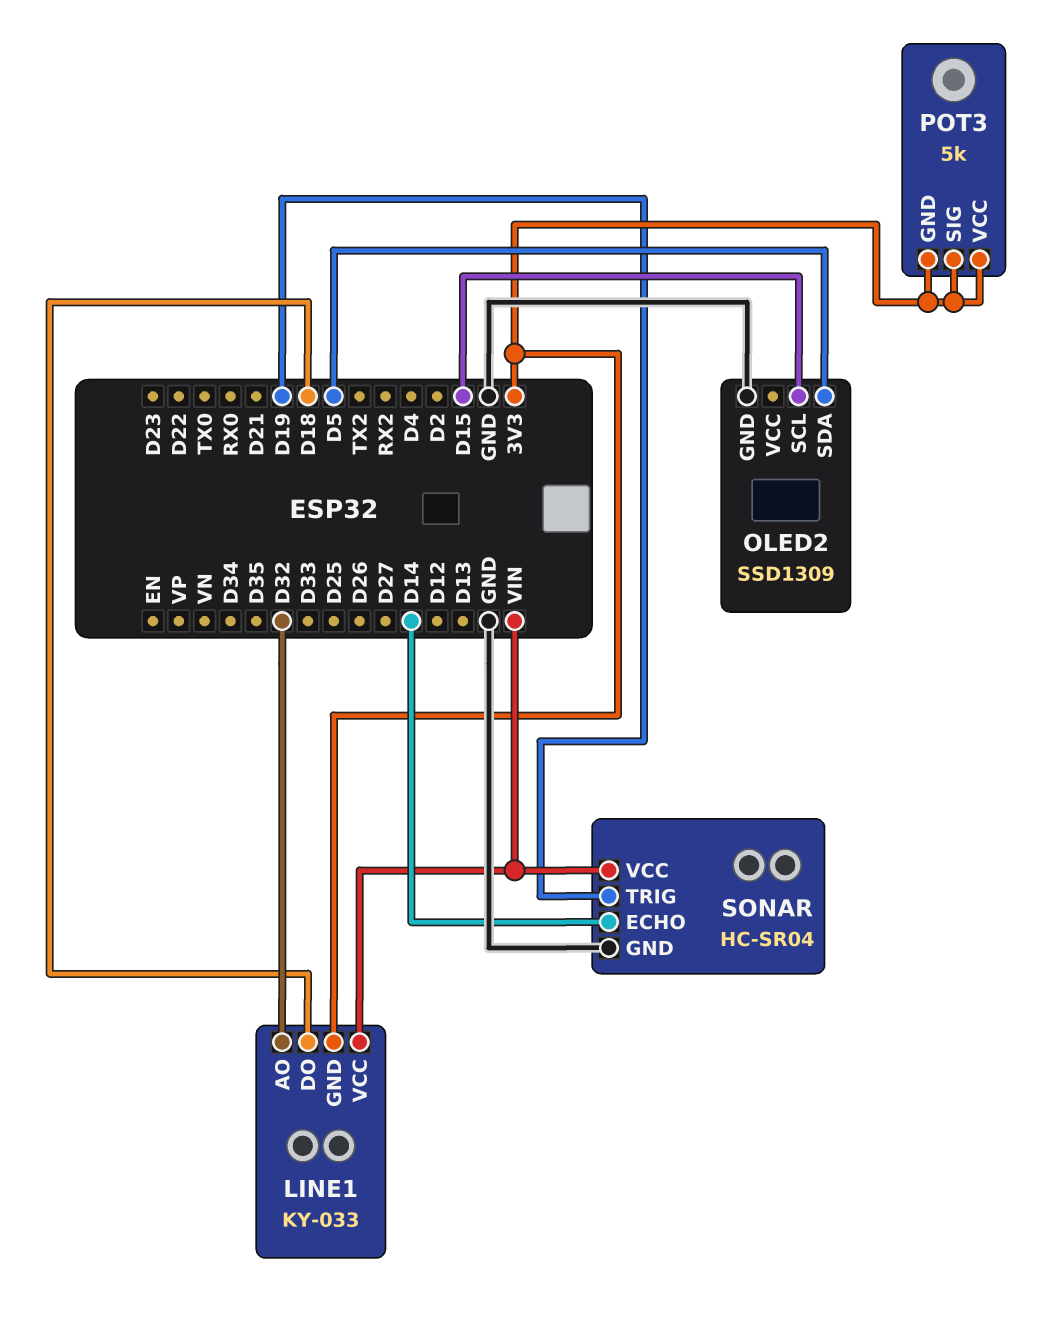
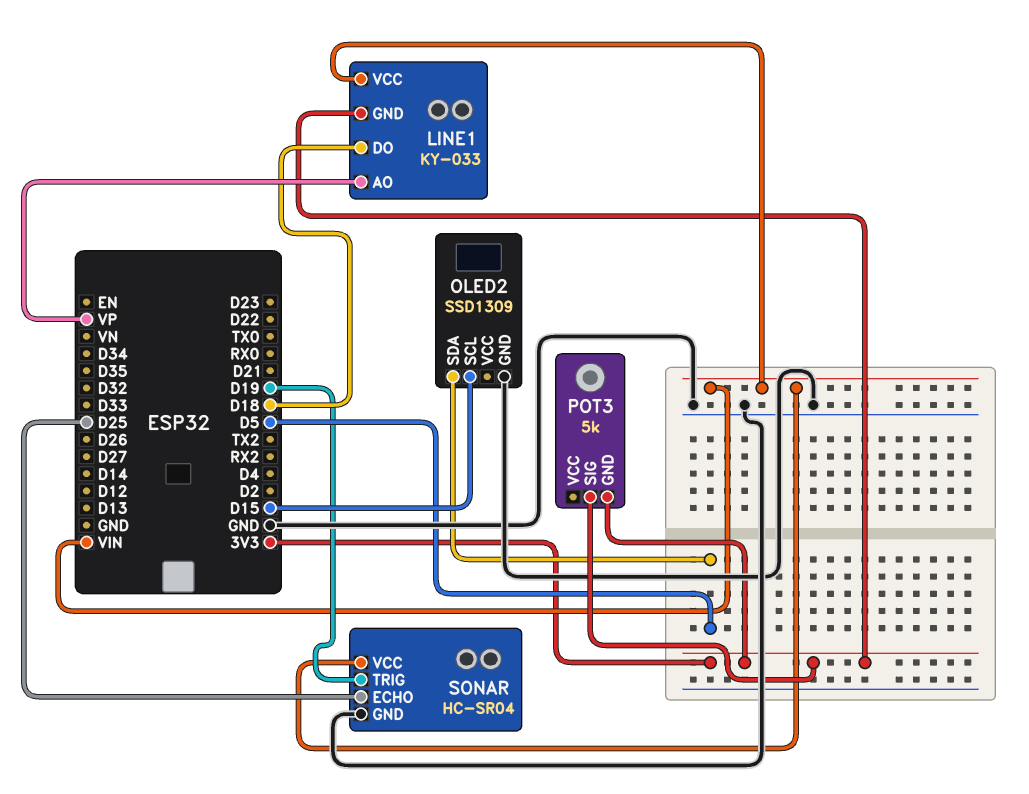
LINE1 pin AO: D32 -> VP
POT3 pin VCC: 3V3 -> none
SONAR pin ECHO: D14 -> D25

